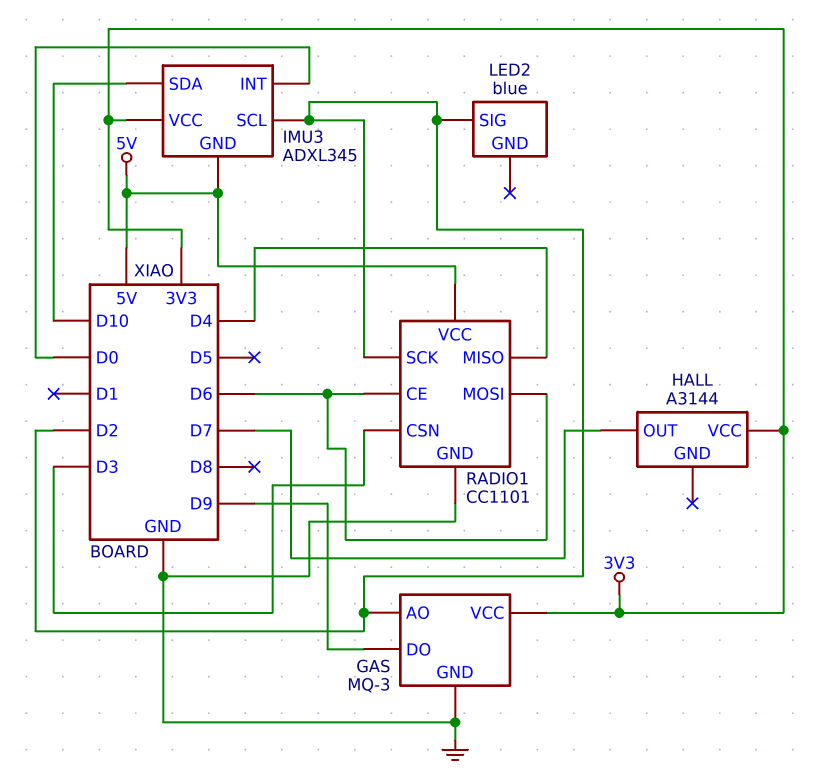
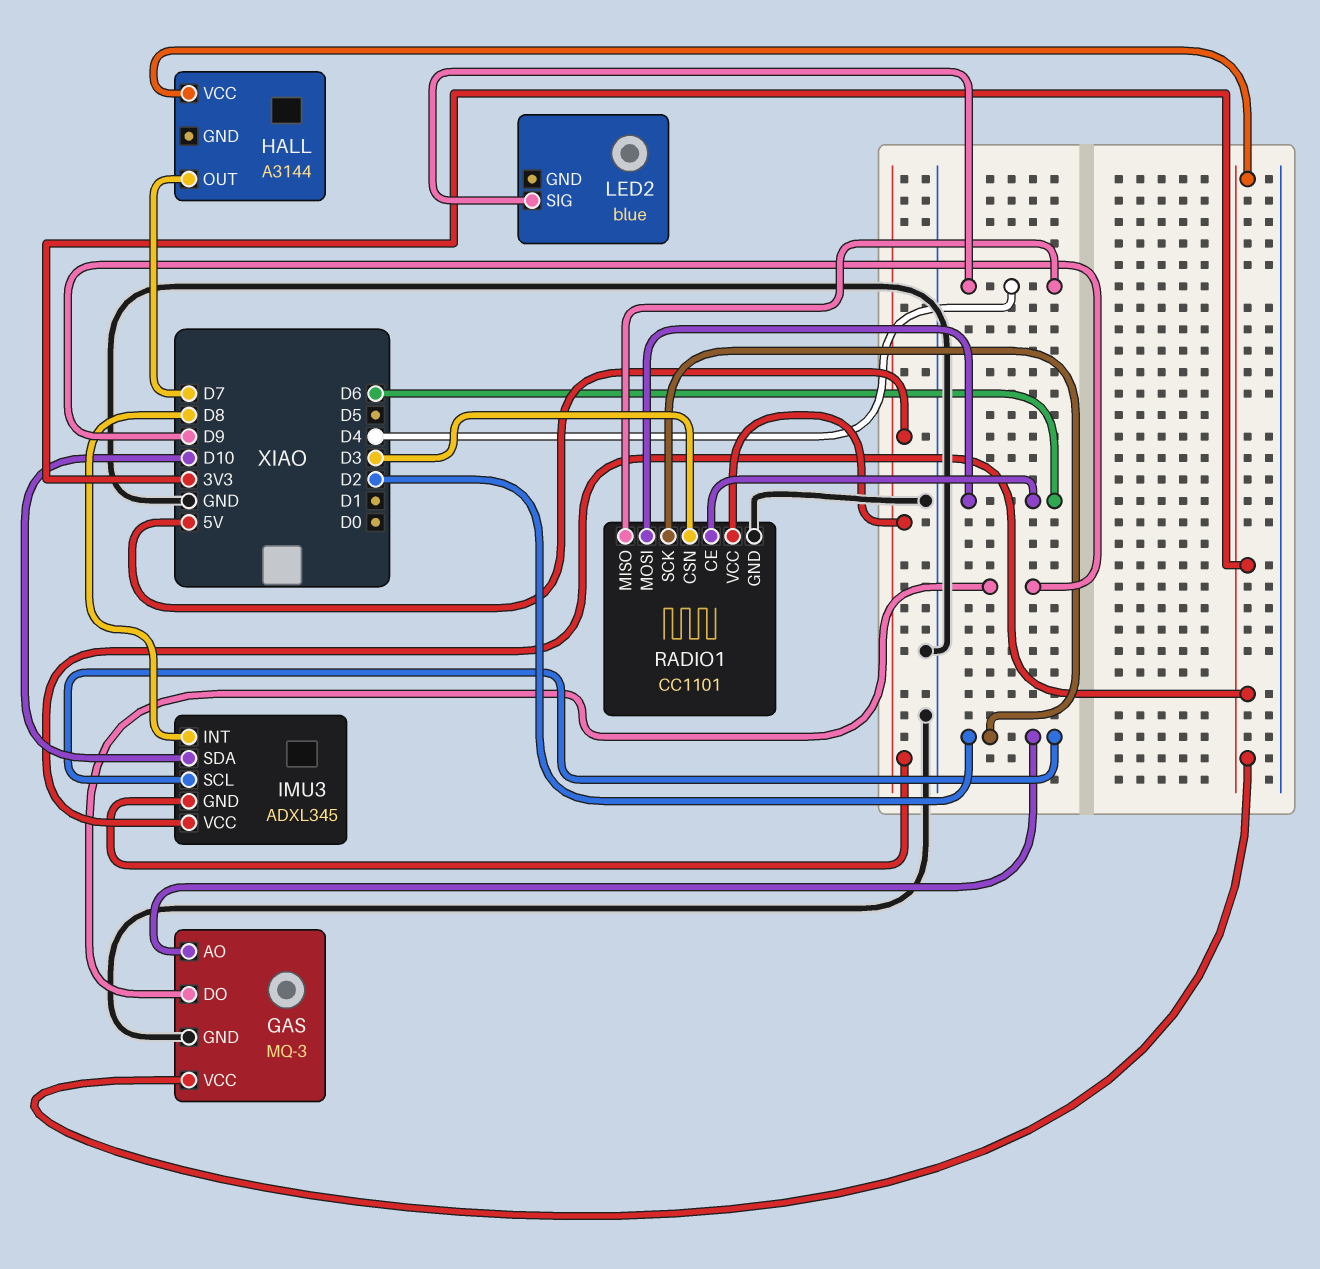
IMU3 pin INT: D0 -> D8
LED2 pin SIG: D2 -> D4

